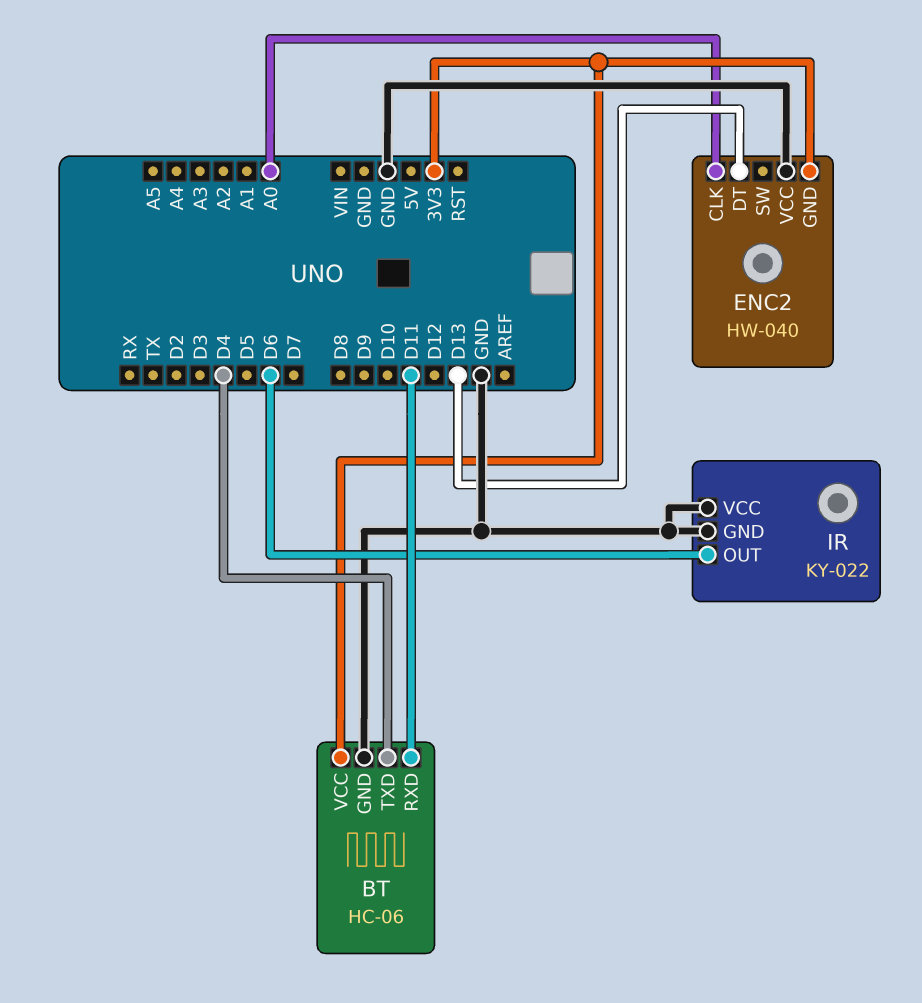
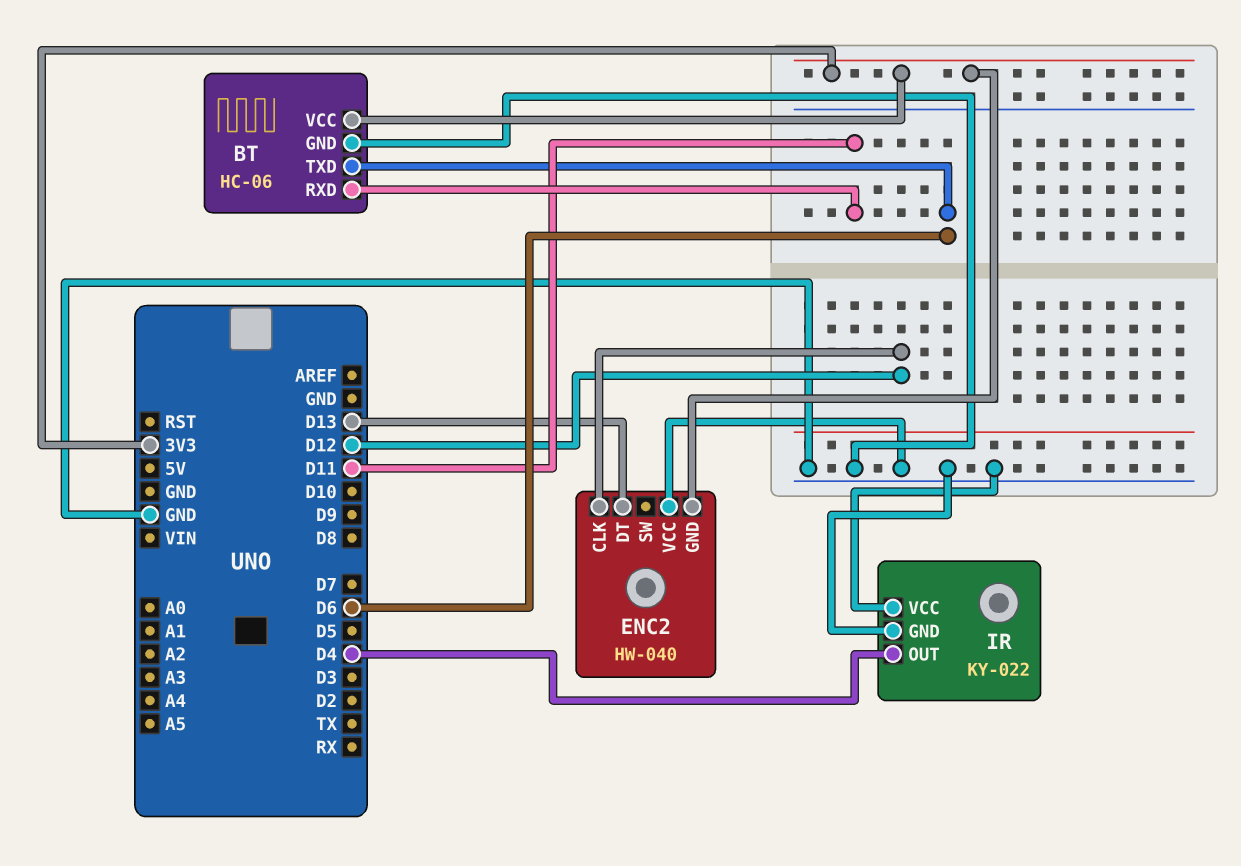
BT pin TXD: D4 -> D6
ENC2 pin CLK: A0 -> D12
IR pin OUT: D6 -> D4

